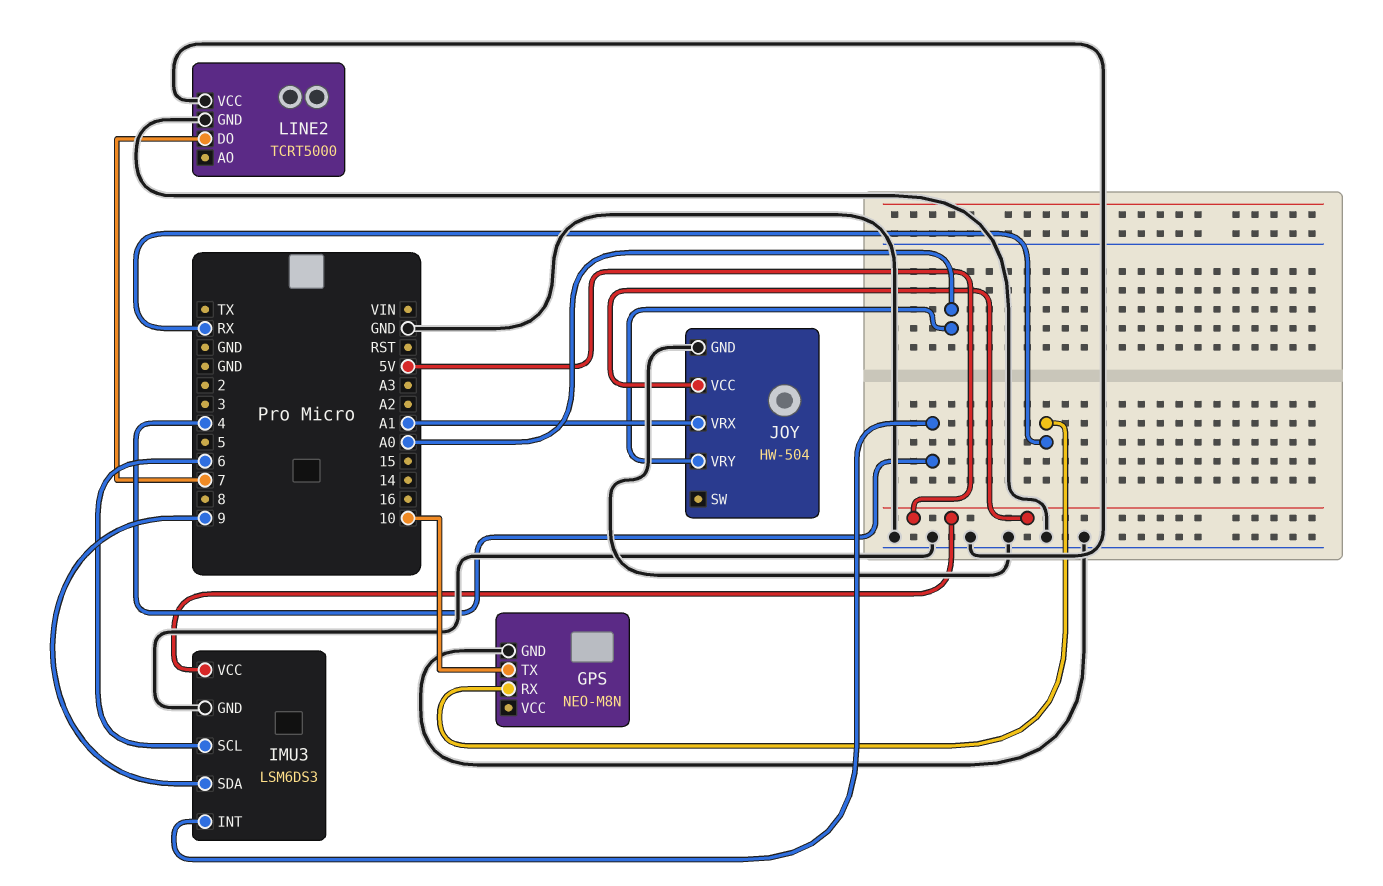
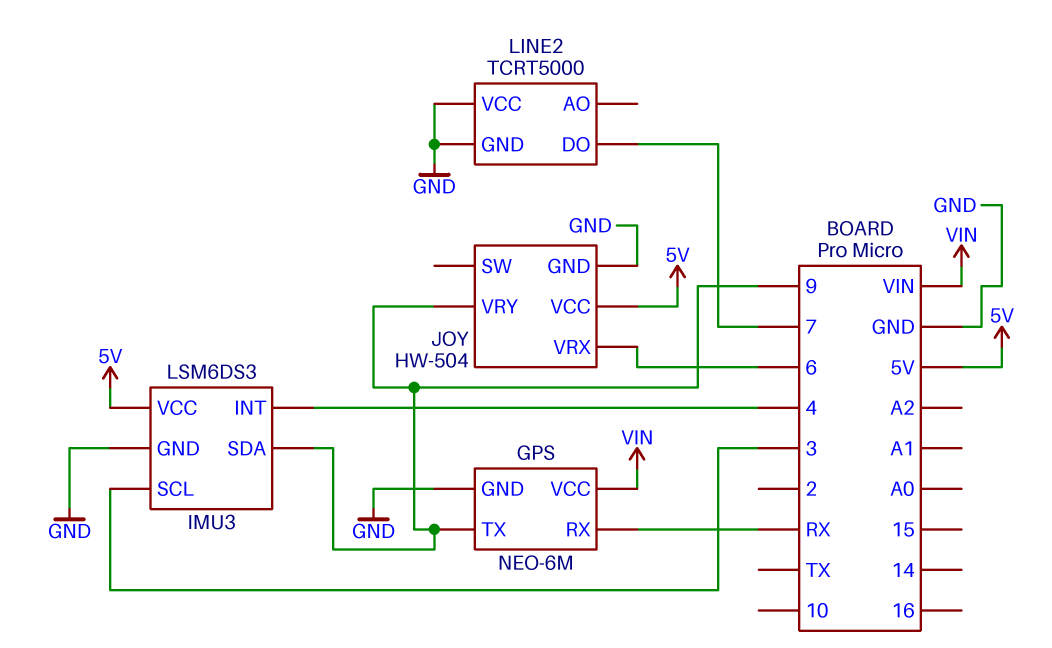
GPS: NEO-M8N -> NEO-6M
GPS pin TX: 10 -> 9
GPS pin VCC: none -> VIN
IMU3 pin SCL: 6 -> 3
JOY pin VRX: A1 -> 6
JOY pin VRY: A0 -> 9

